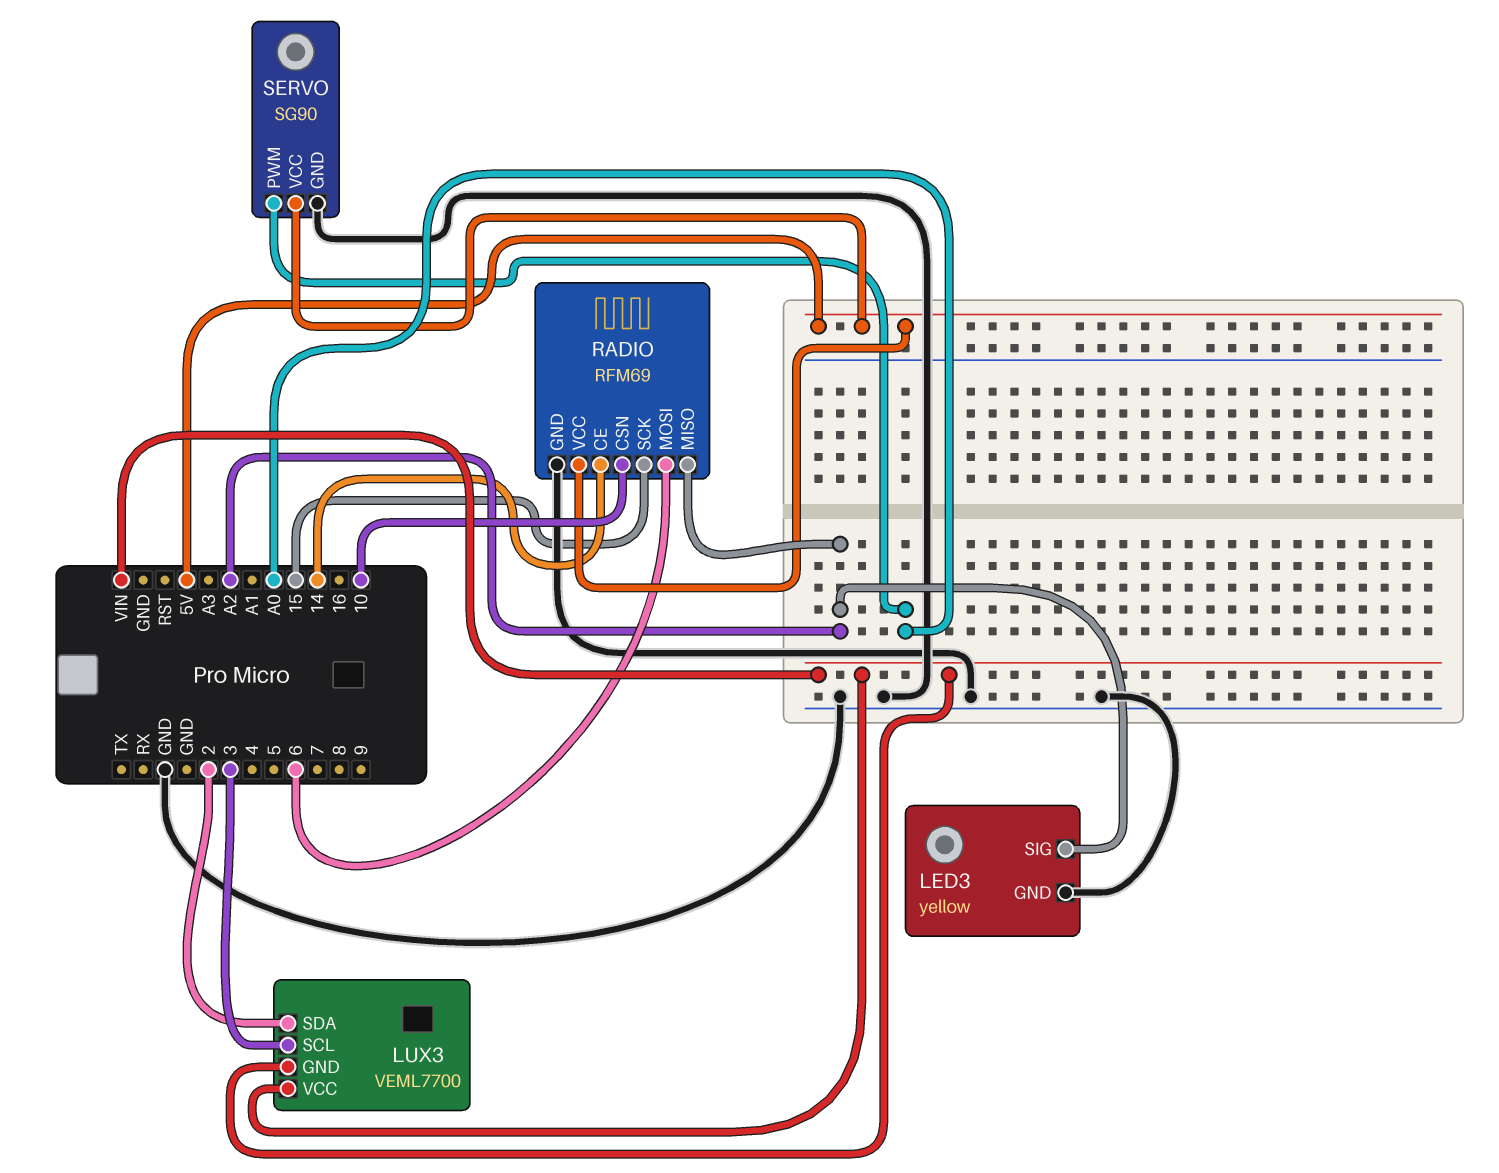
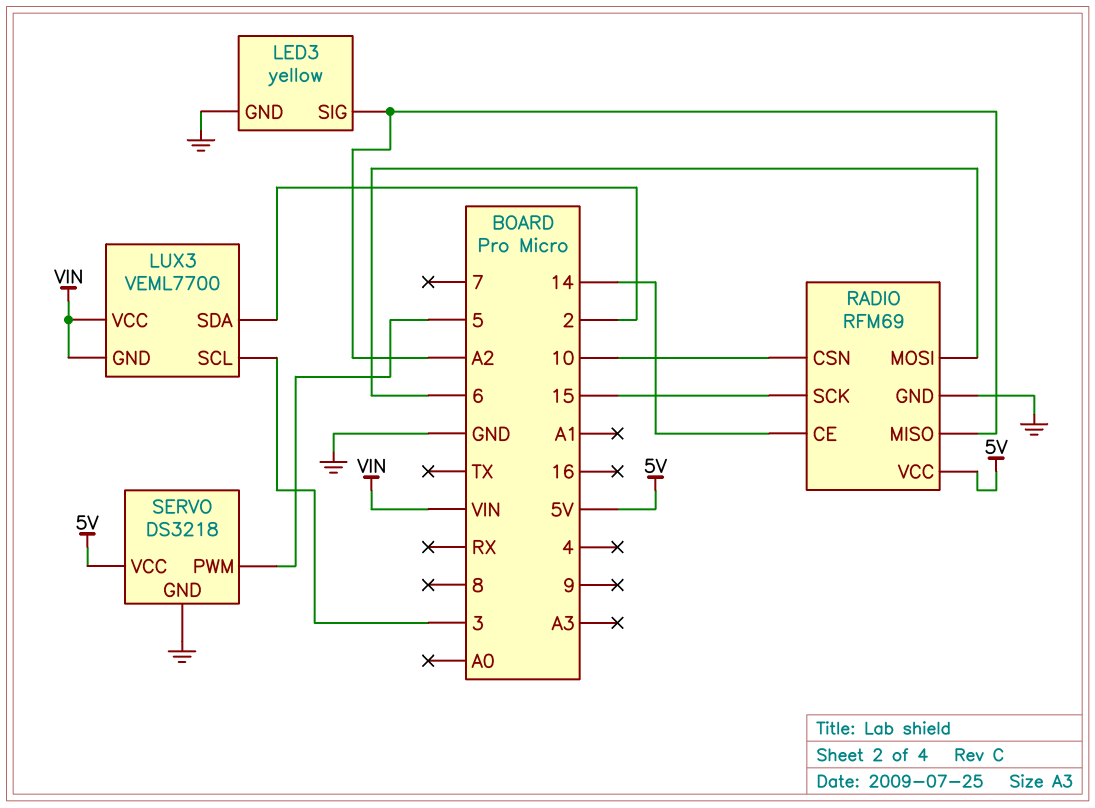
SERVO: SG90 -> DS3218
SERVO pin PWM: A0 -> 5

